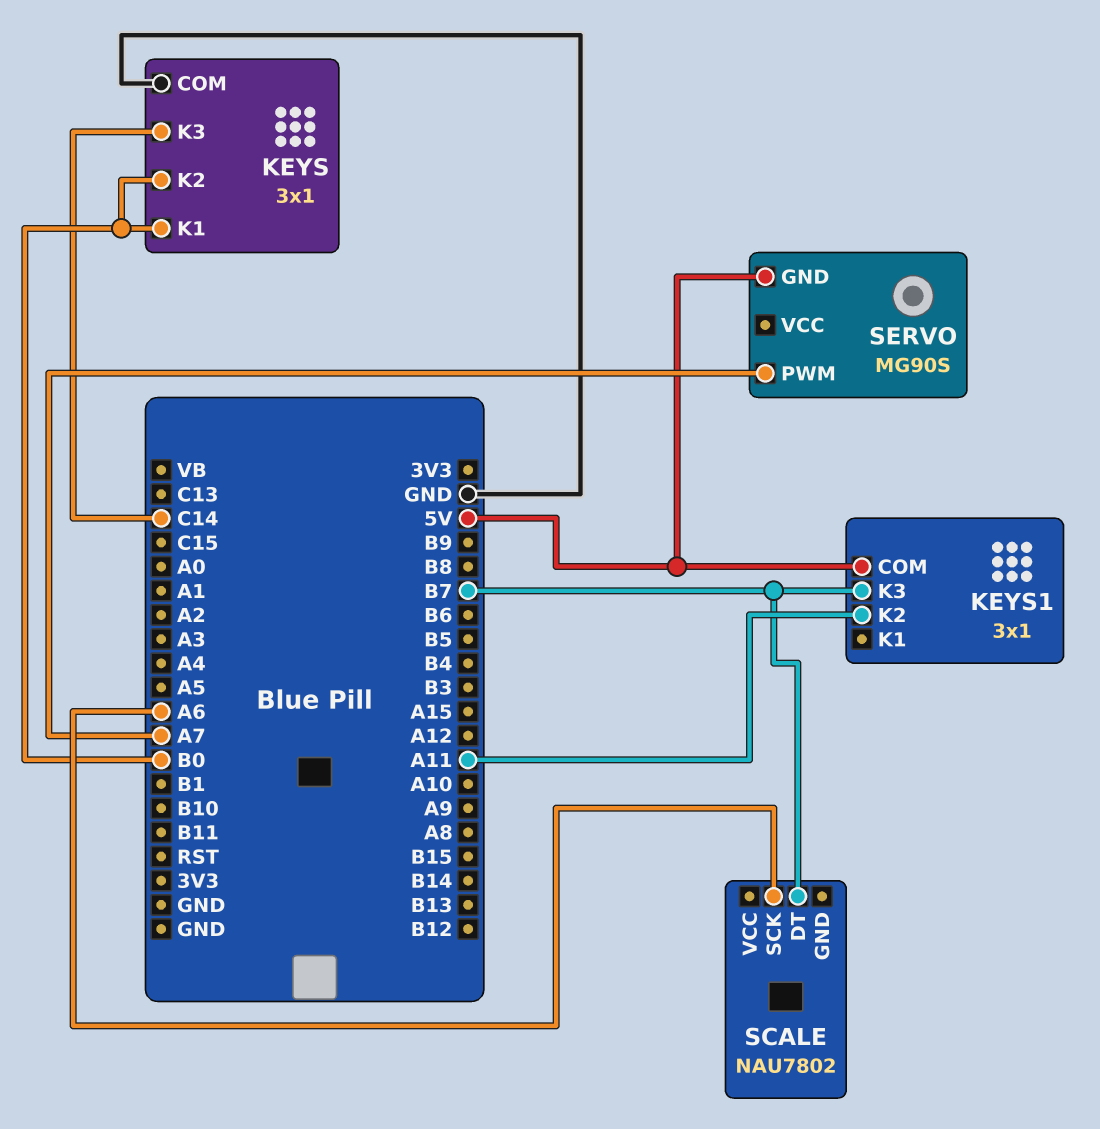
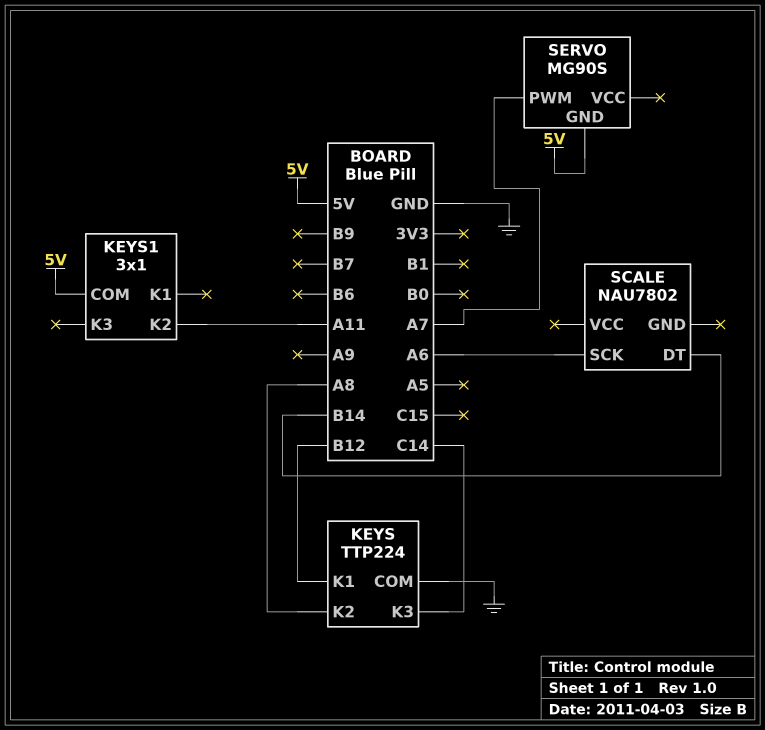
KEYS: 3x1 -> TTP224
KEYS pin K1: B0 -> B12
KEYS pin K2: B0 -> A8
KEYS1 pin K3: B7 -> none
SCALE pin DT: B7 -> B14

